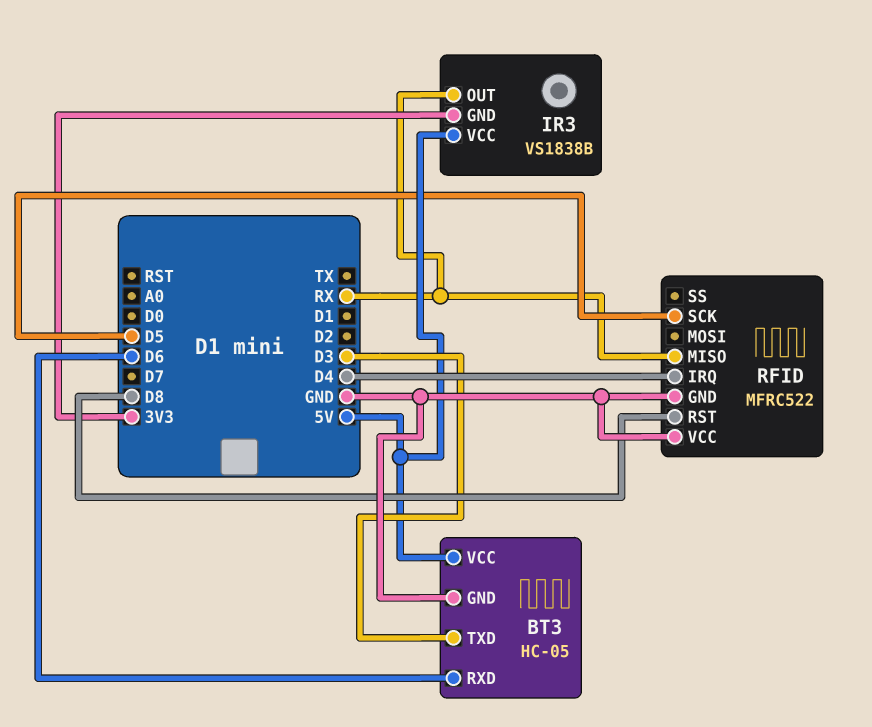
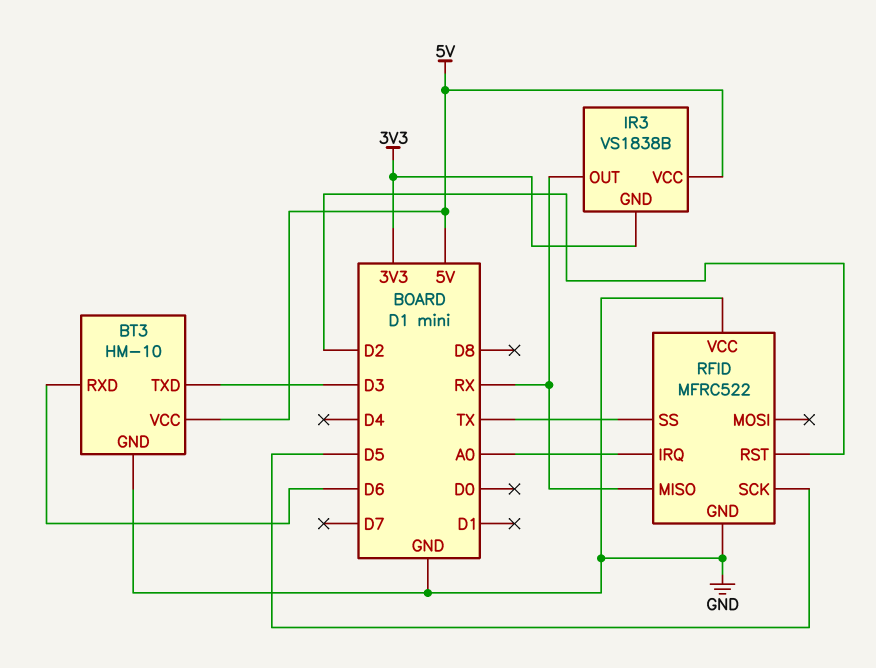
BT3: HC-05 -> HM-10
RFID pin IRQ: D4 -> A0
RFID pin RST: D8 -> D2
RFID pin SS: none -> TX

